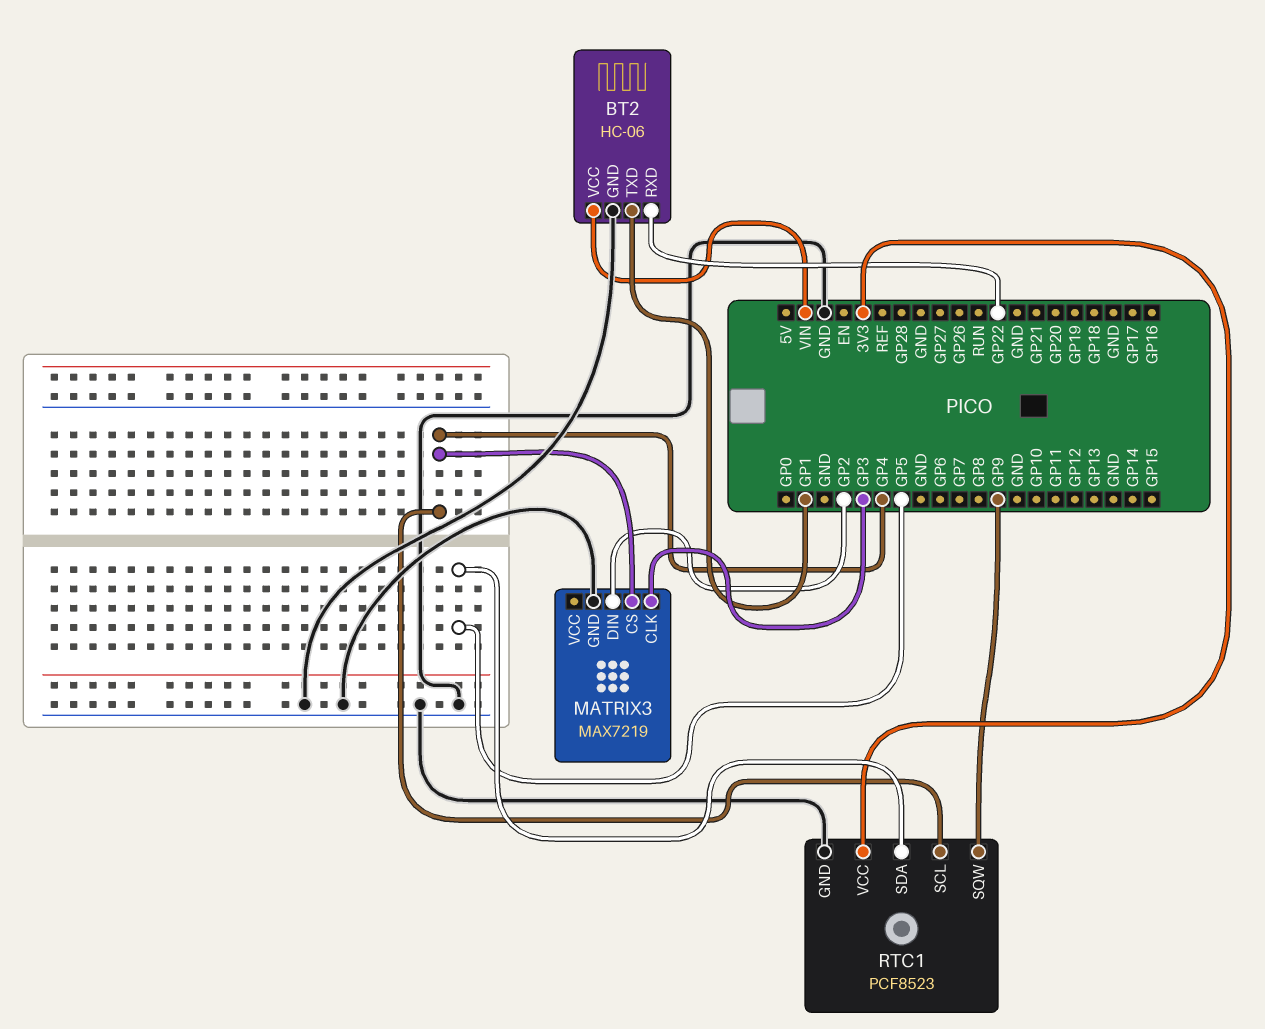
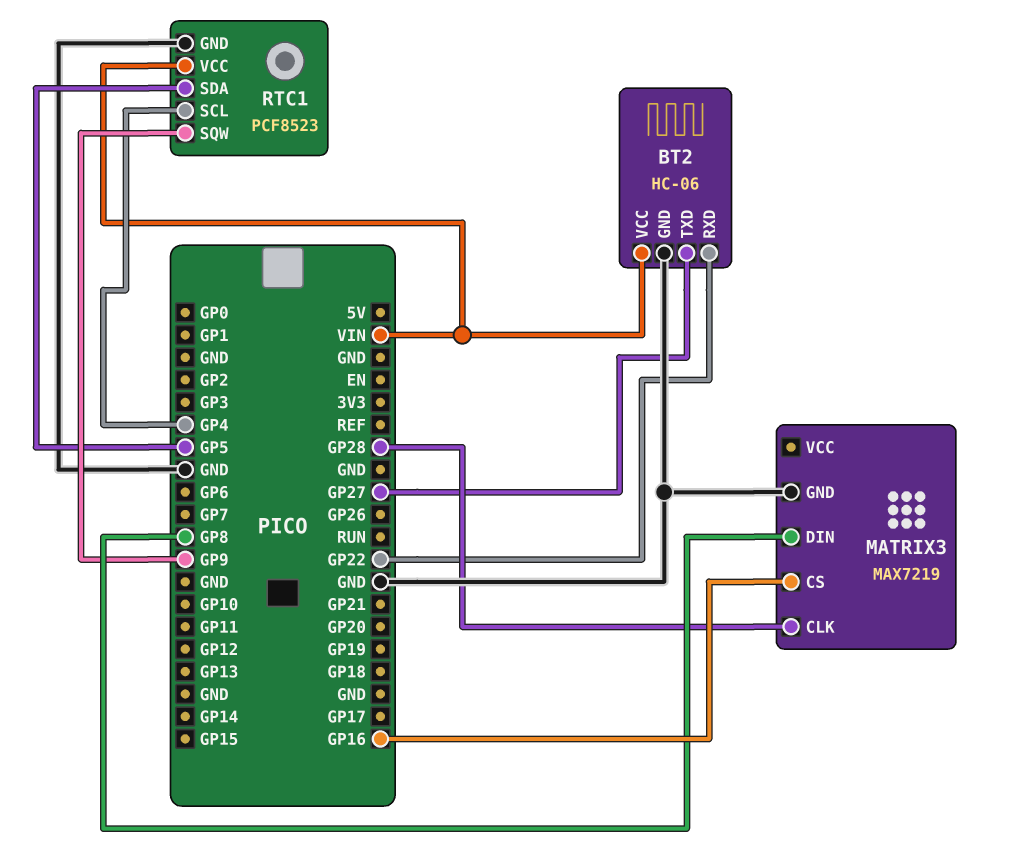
BT2 pin TXD: GP1 -> GP27
MATRIX3 pin CLK: GP3 -> GP28
MATRIX3 pin CS: GP4 -> GP16
MATRIX3 pin DIN: GP2 -> GP8
RTC1 pin VCC: 3V3 -> VIN

